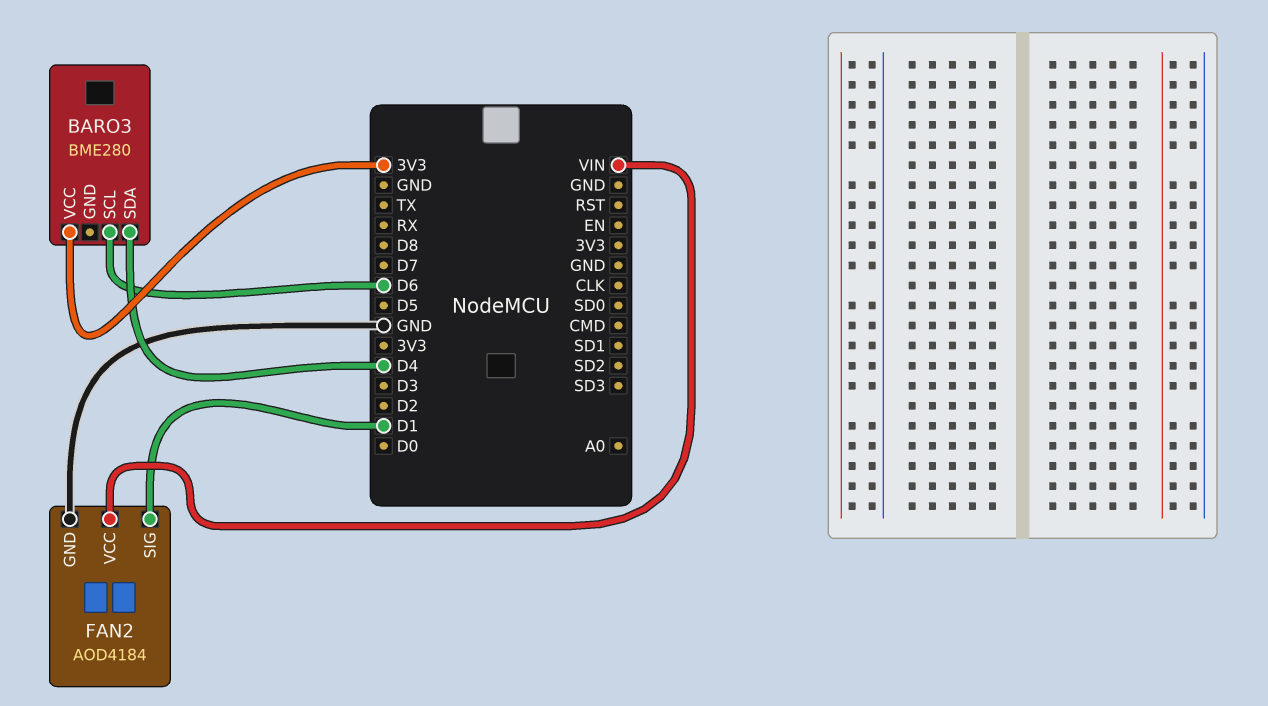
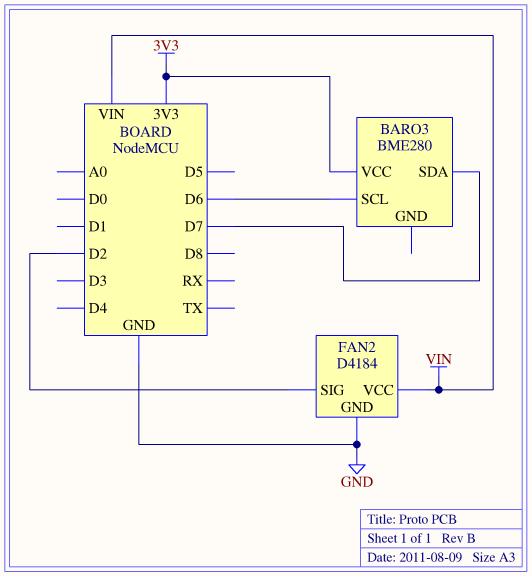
BARO3 pin SDA: D4 -> D7
FAN2: AOD4184 -> D4184
FAN2 pin SIG: D1 -> D2

